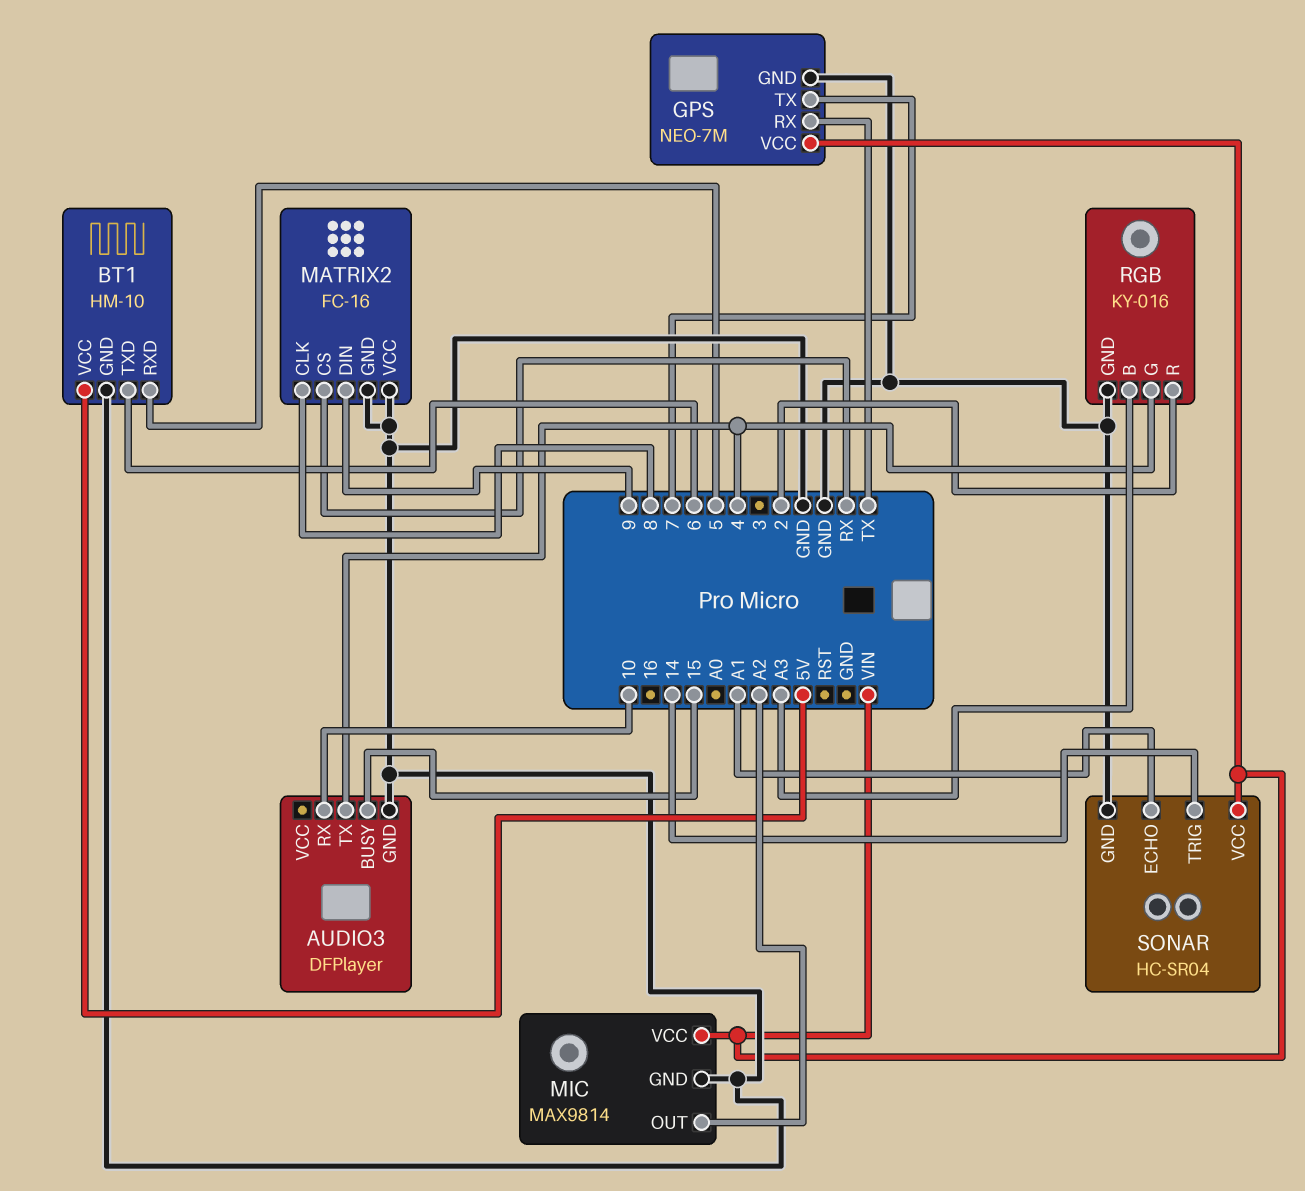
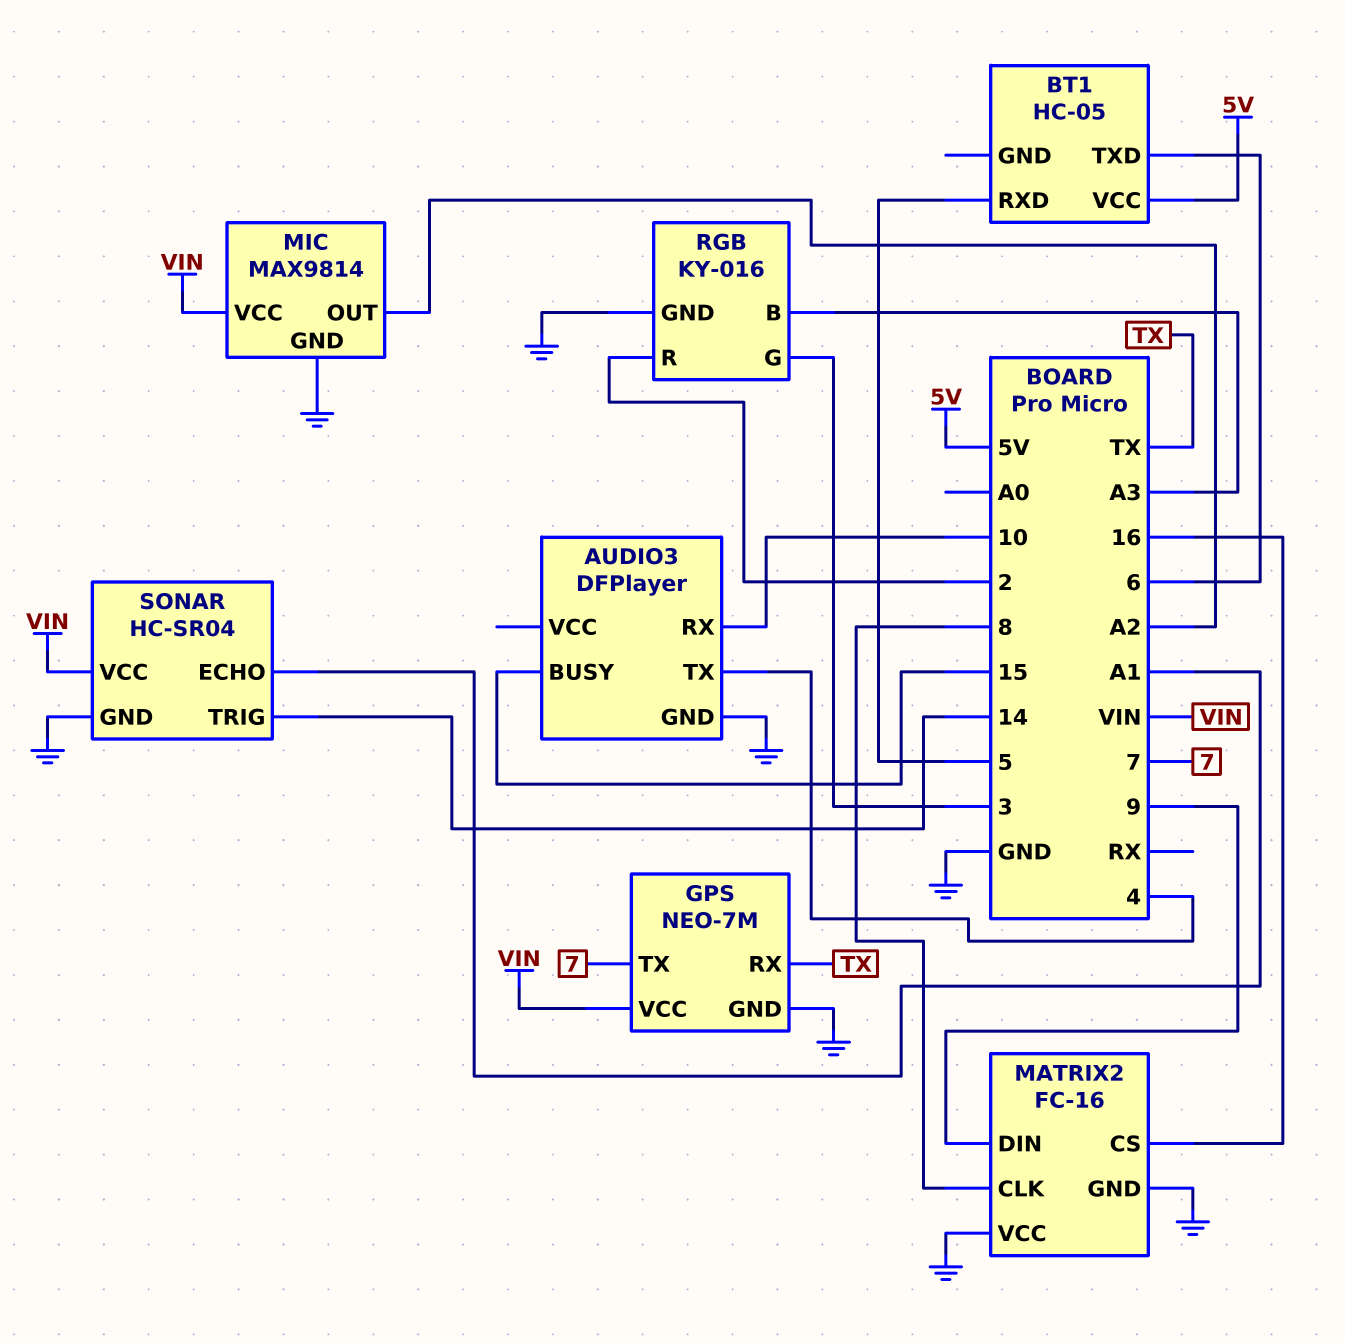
BT1: HM-10 -> HC-05
BT1 pin GND: GND -> none
MATRIX2 pin CS: RX -> 16
RGB pin G: 4 -> 3

